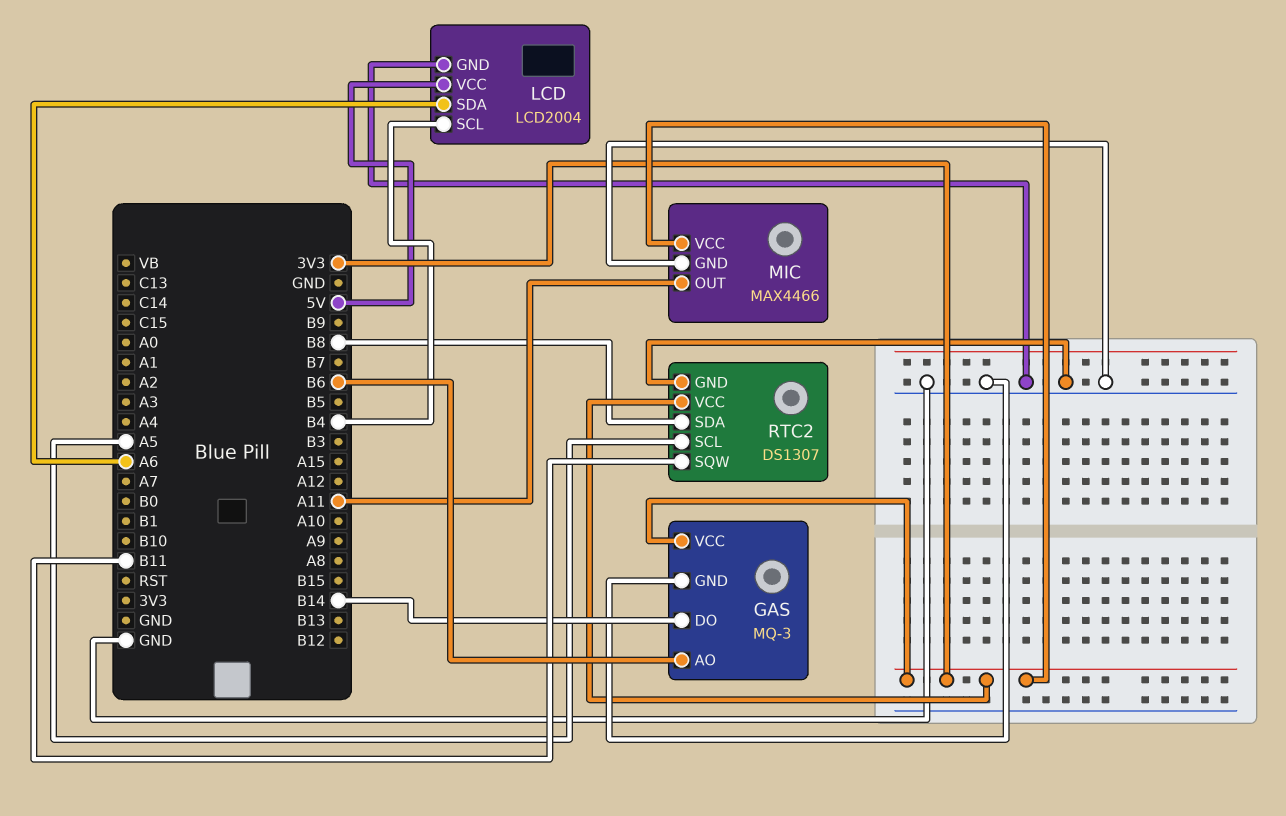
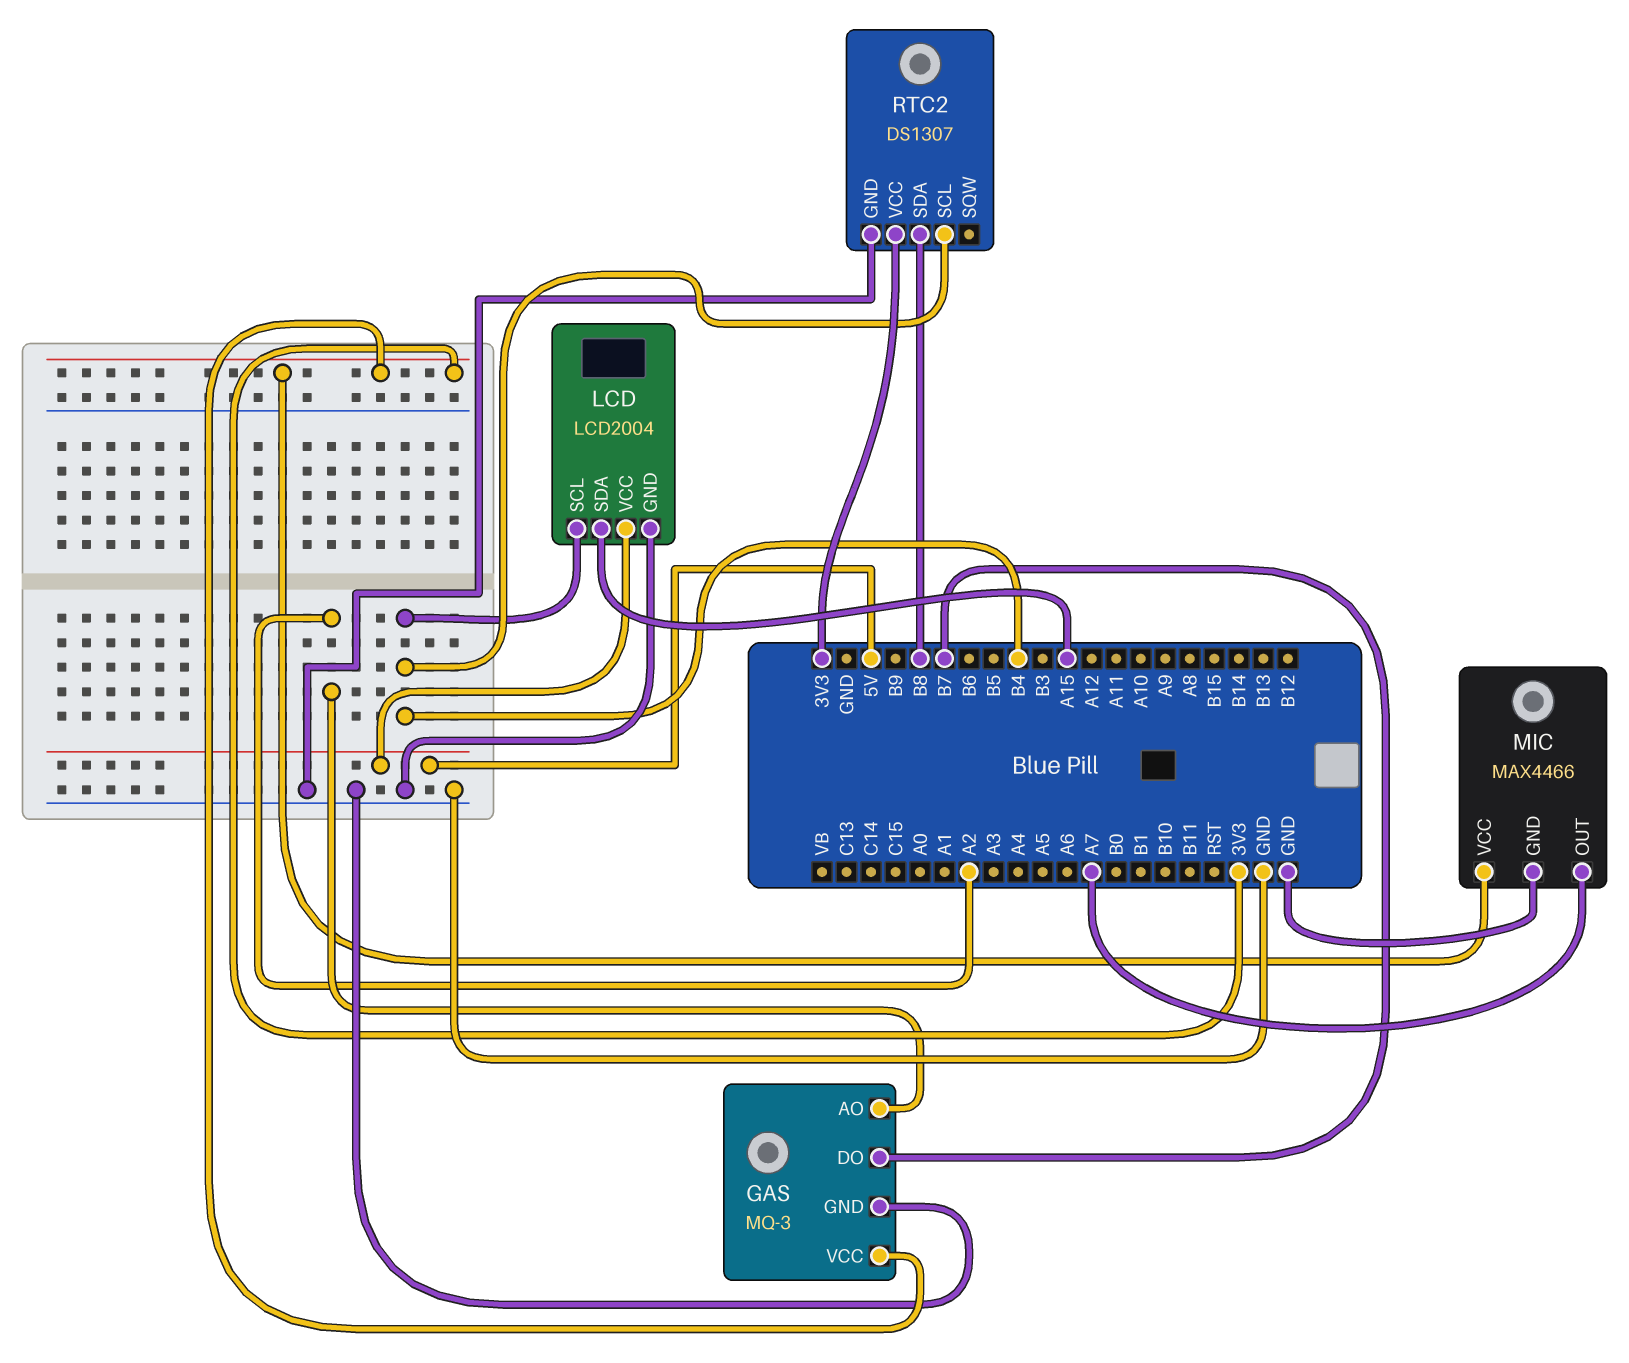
GAS pin AO: B6 -> A2
GAS pin DO: B14 -> B7
LCD pin SDA: A6 -> A15
MIC pin OUT: A11 -> A7
RTC2 pin SCL: A5 -> B4
RTC2 pin SQW: B11 -> none

